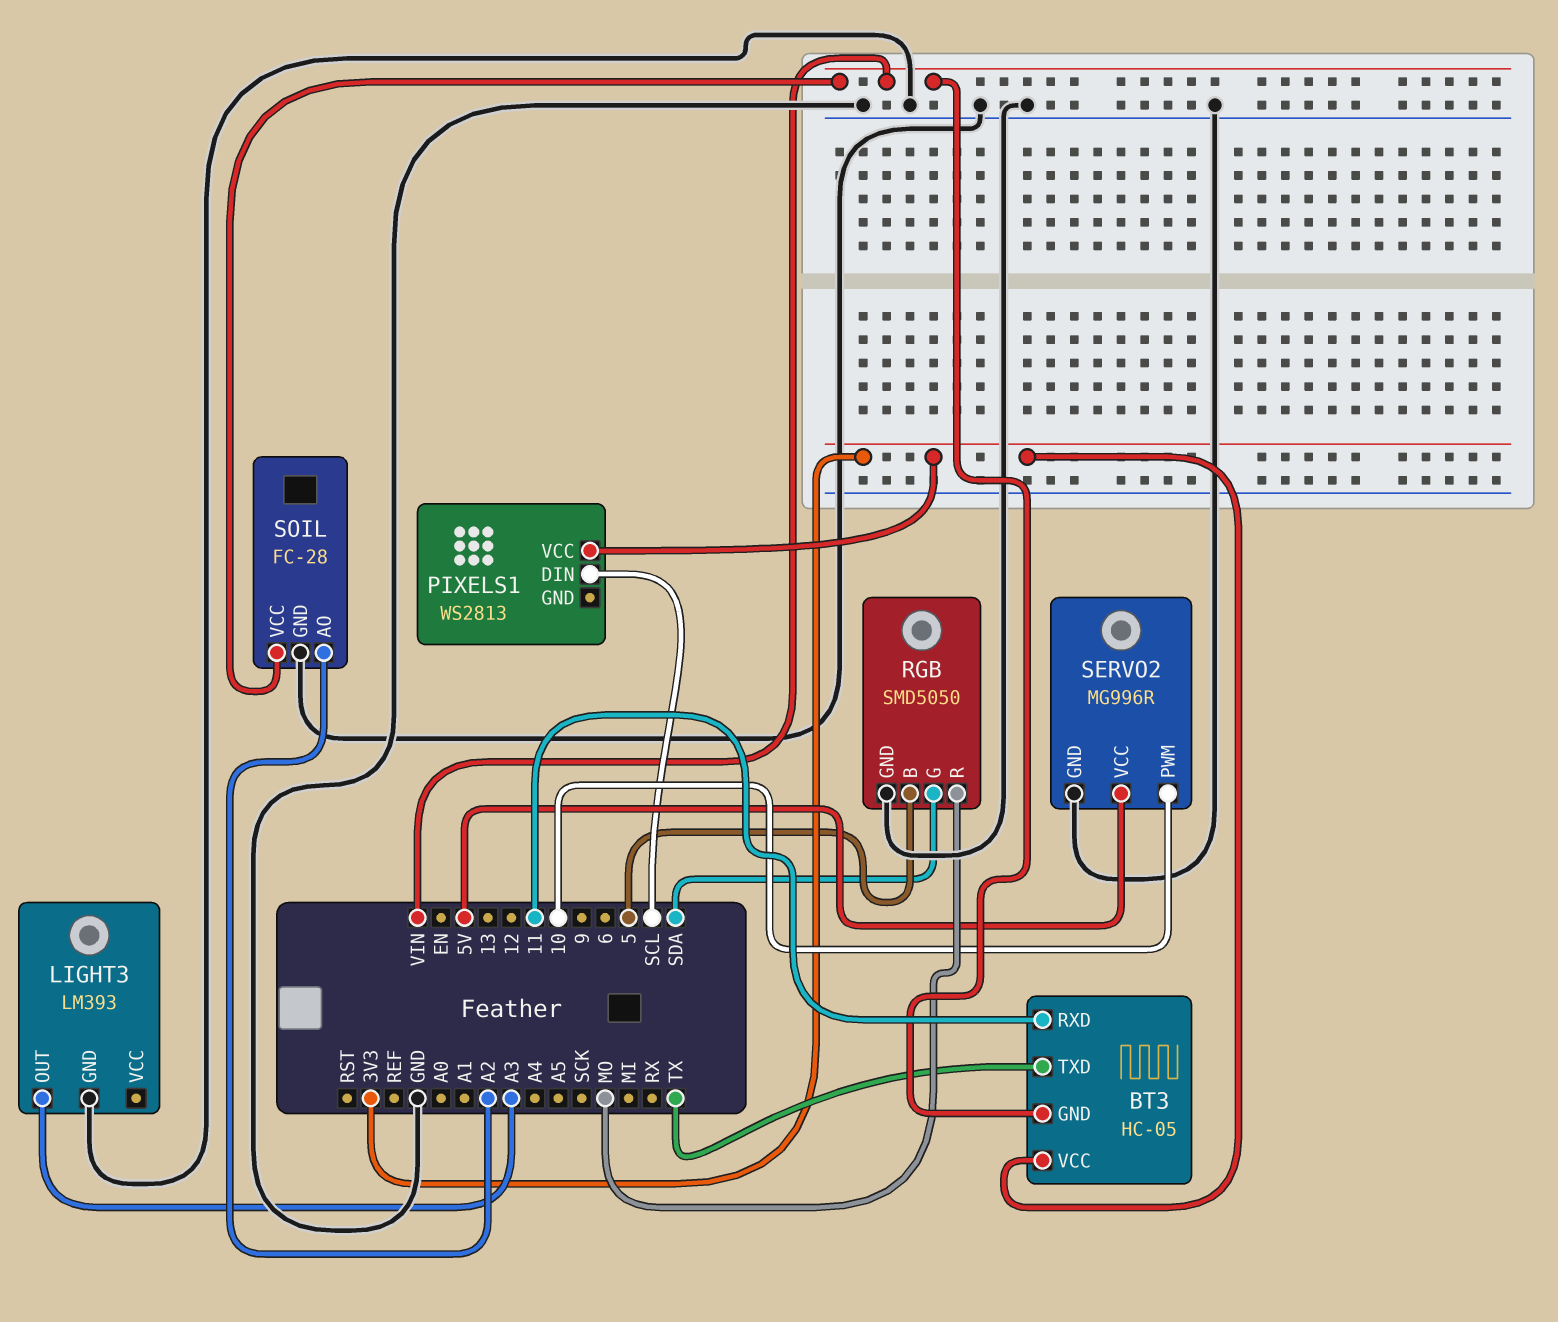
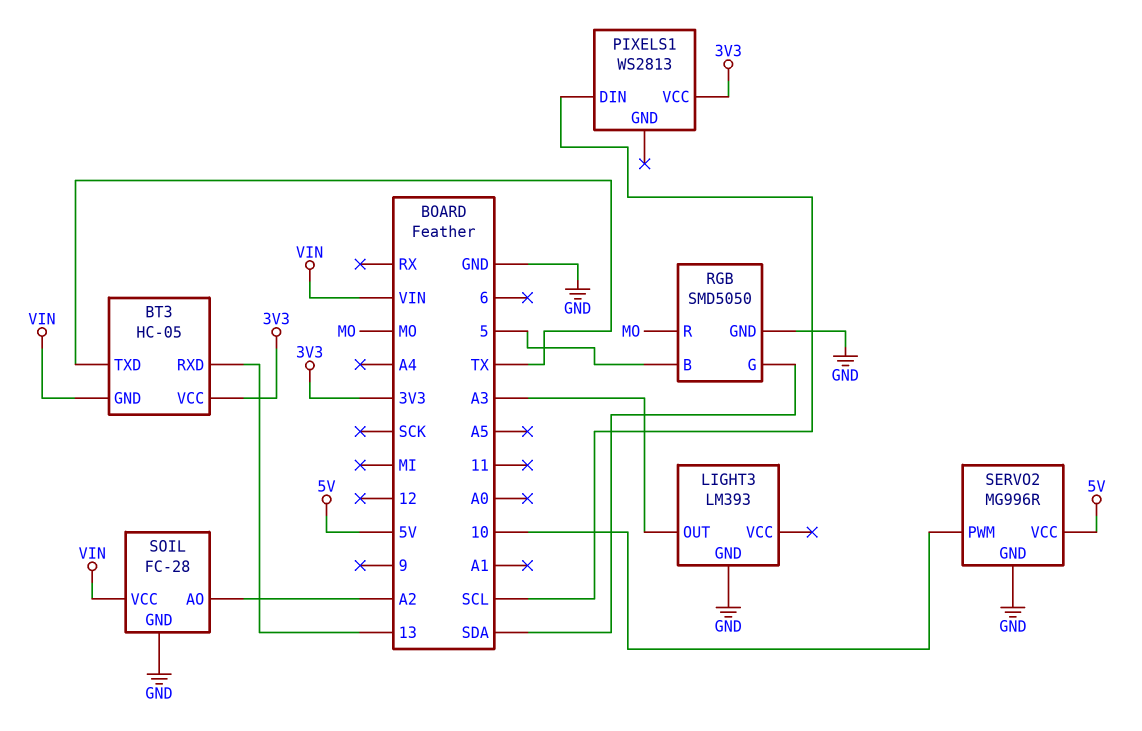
BT3 pin RXD: 11 -> 13

